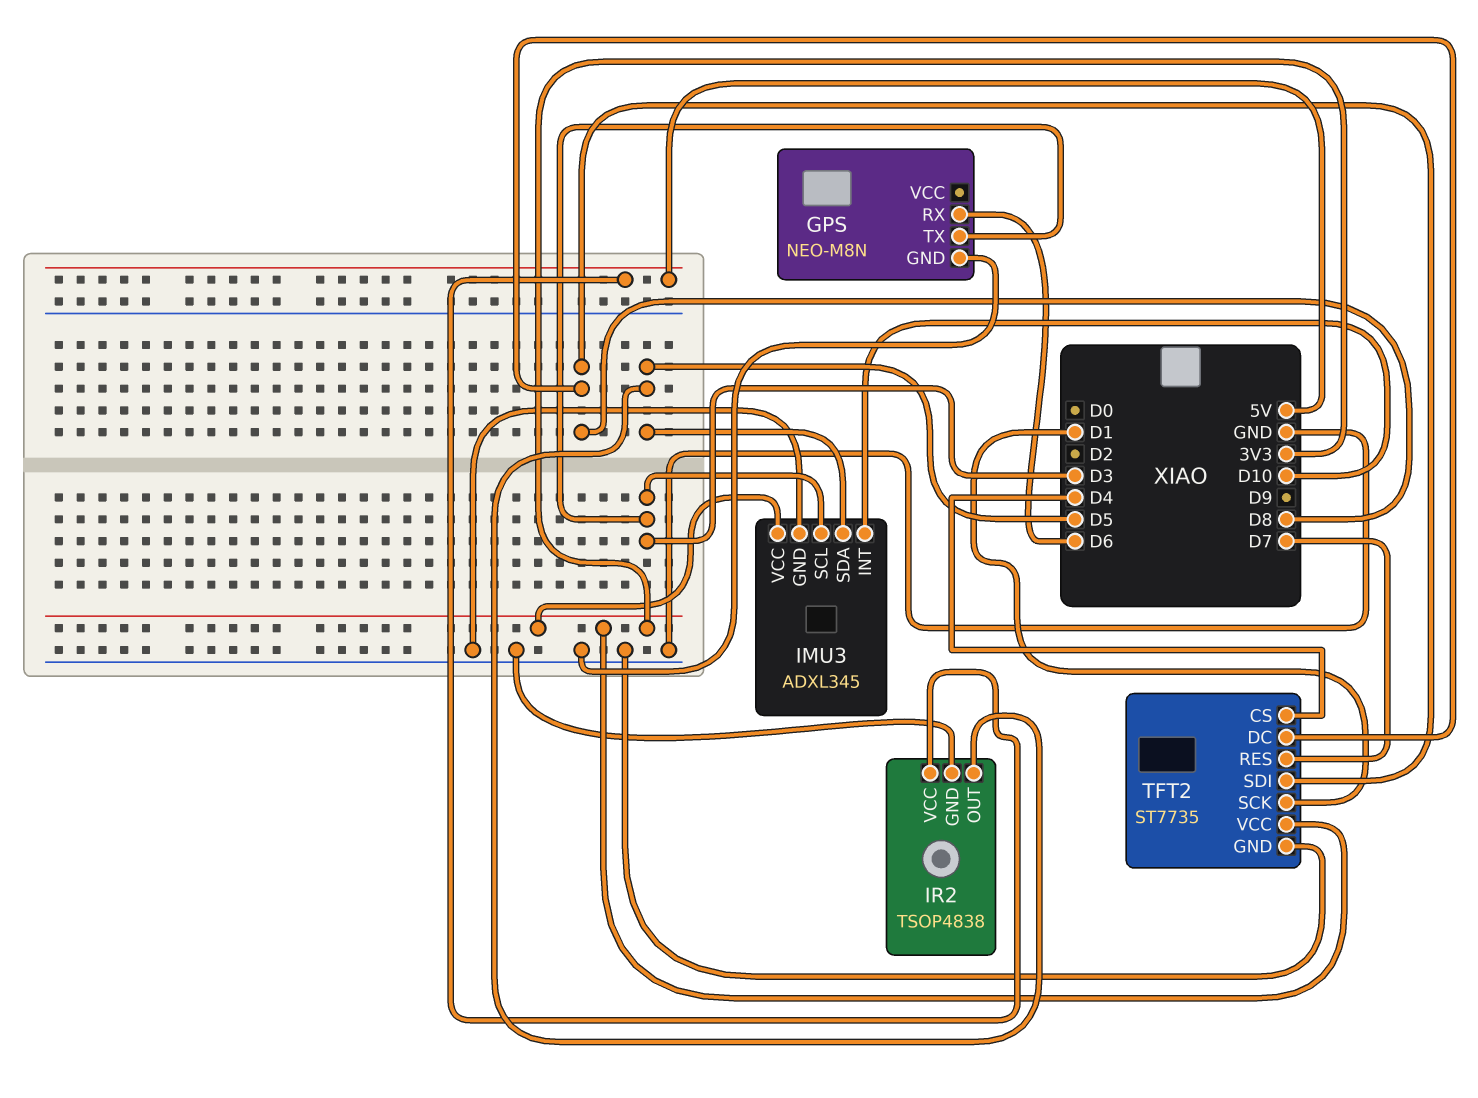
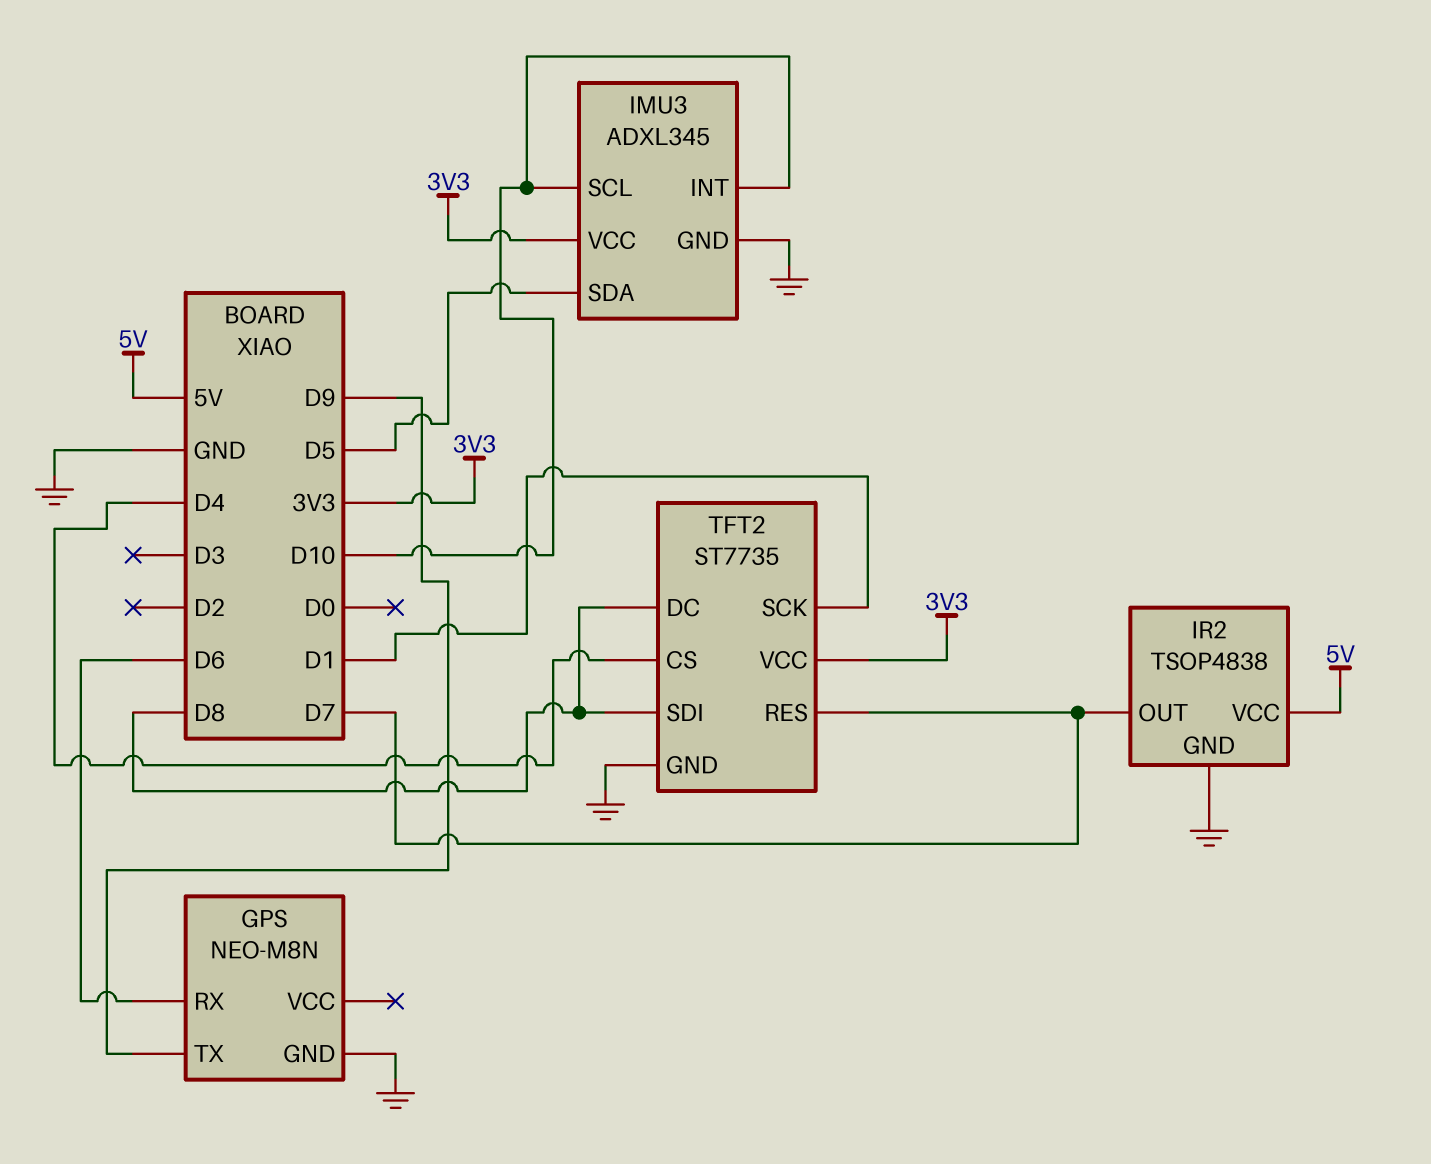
GPS pin TX: D3 -> D9
IMU3 pin SCL: D3 -> D10
IR2 pin OUT: D5 -> D7

